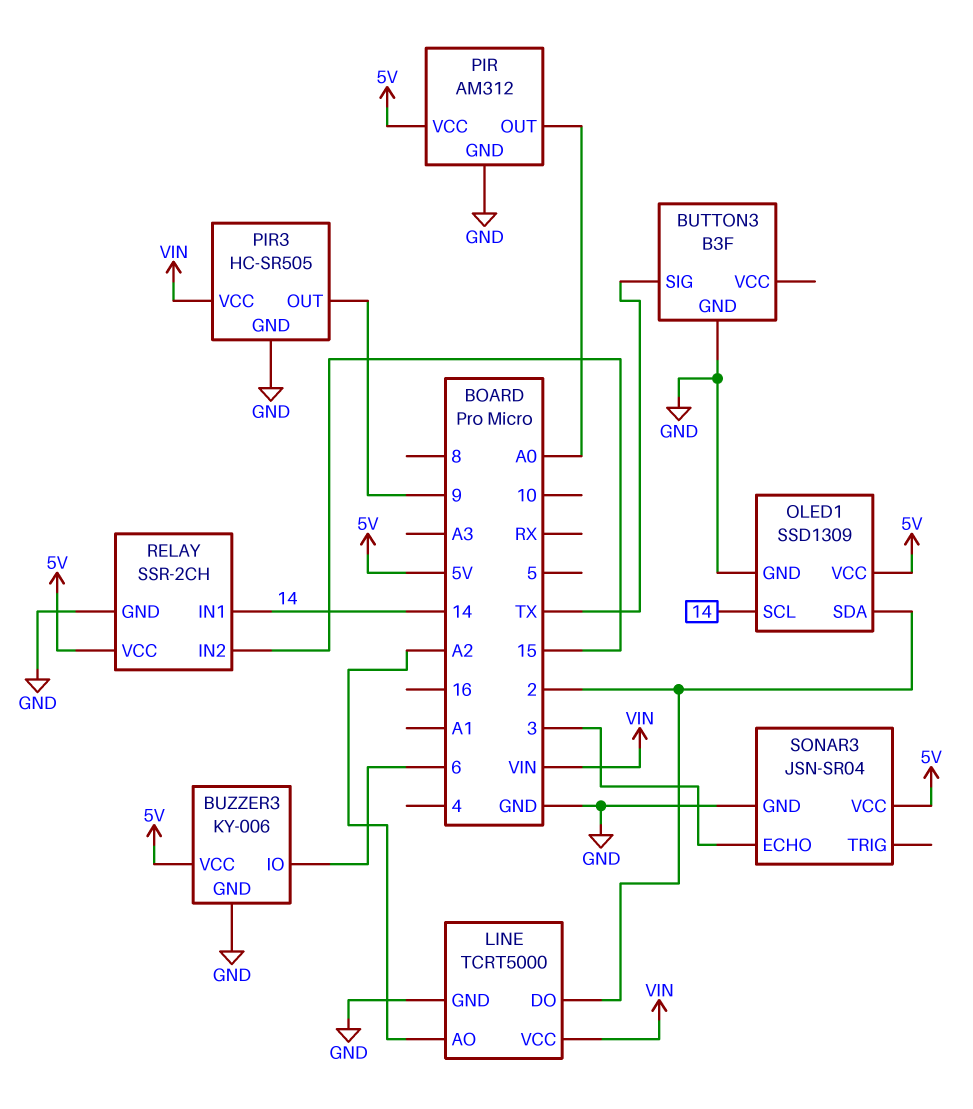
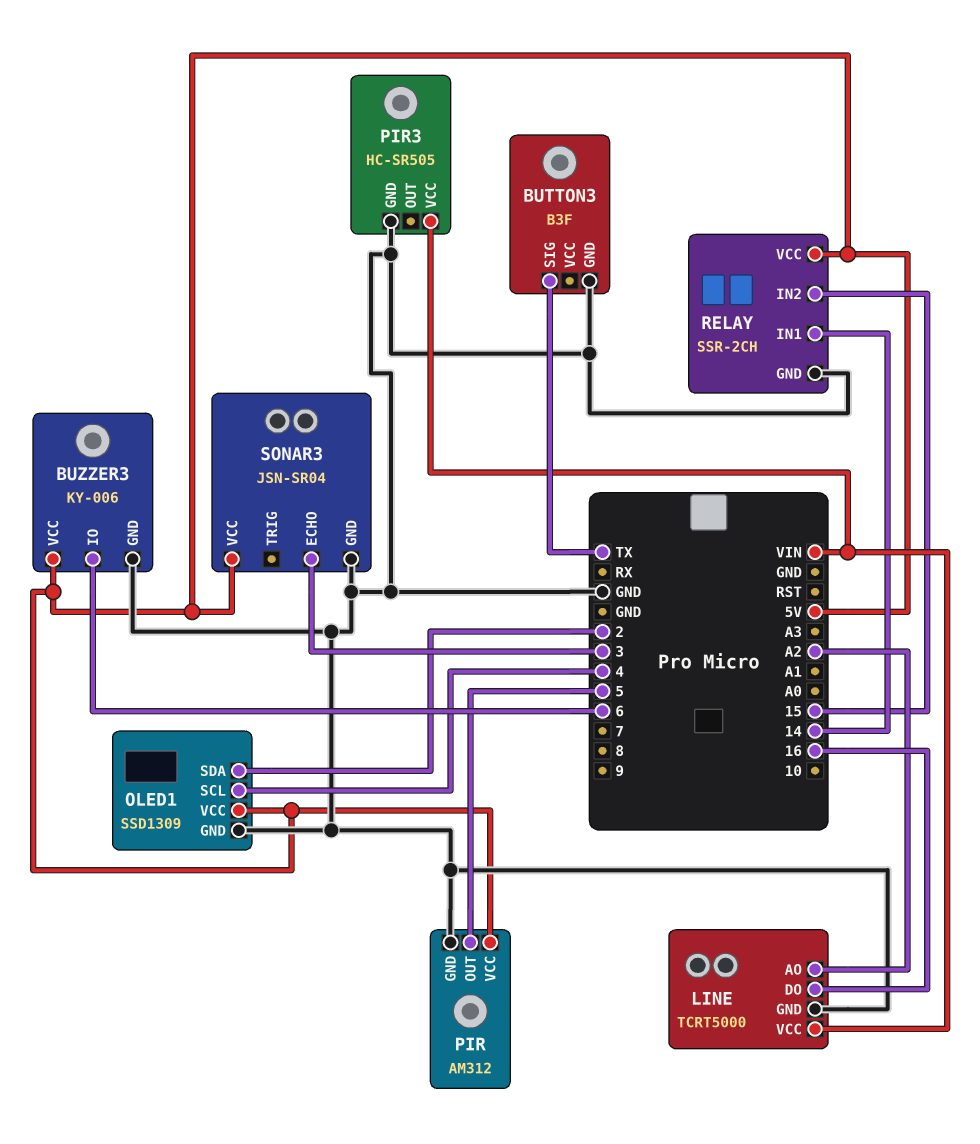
LINE pin DO: 2 -> 16
OLED1 pin SCL: 14 -> 4
PIR pin OUT: A0 -> 5
PIR3 pin OUT: 9 -> none

